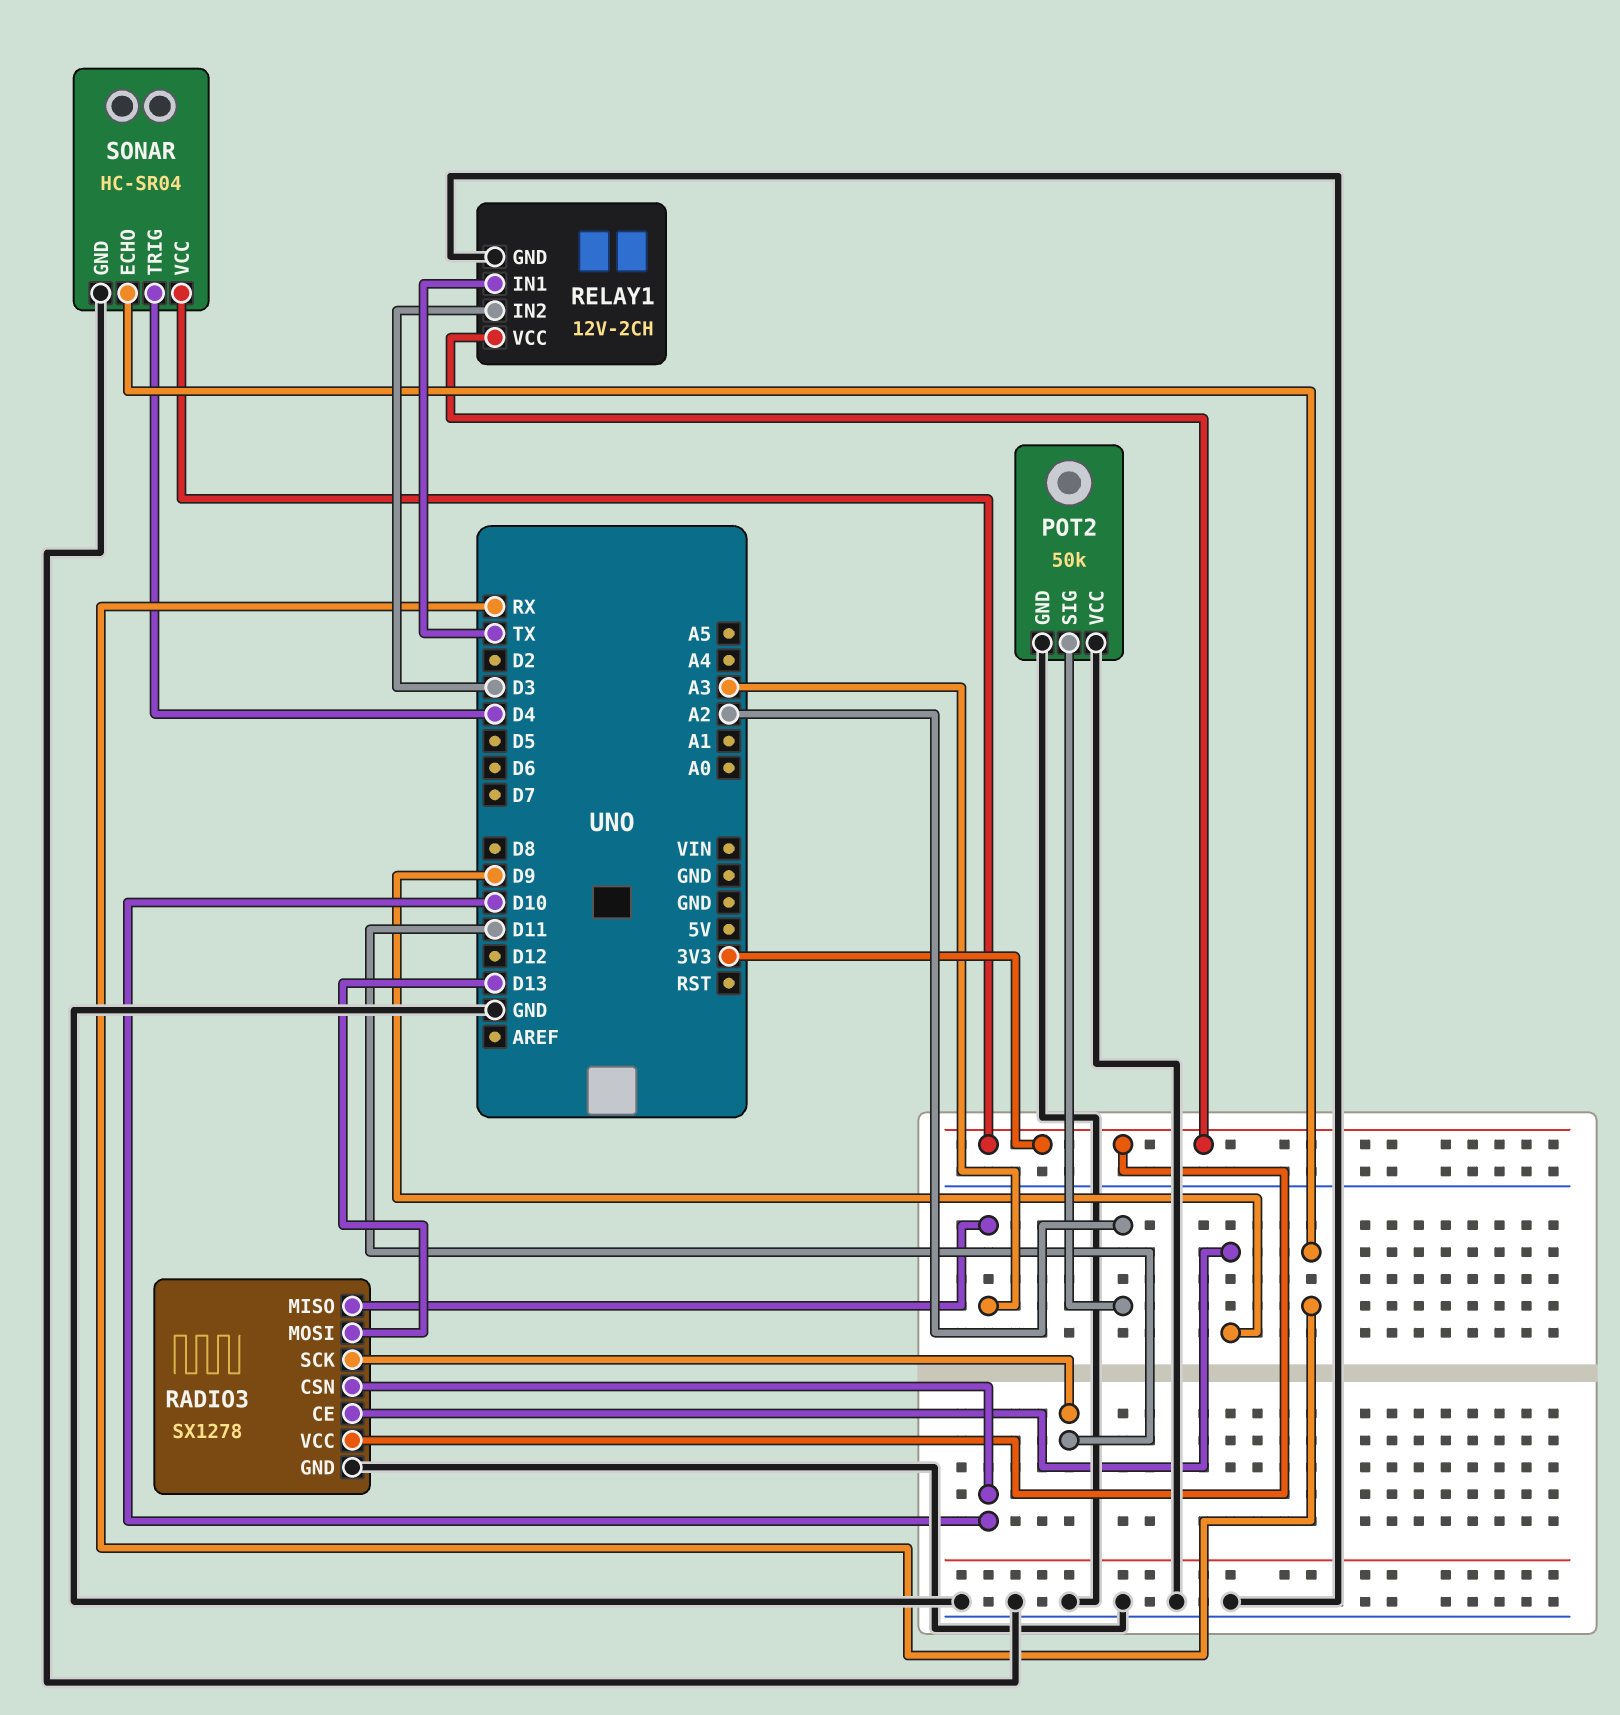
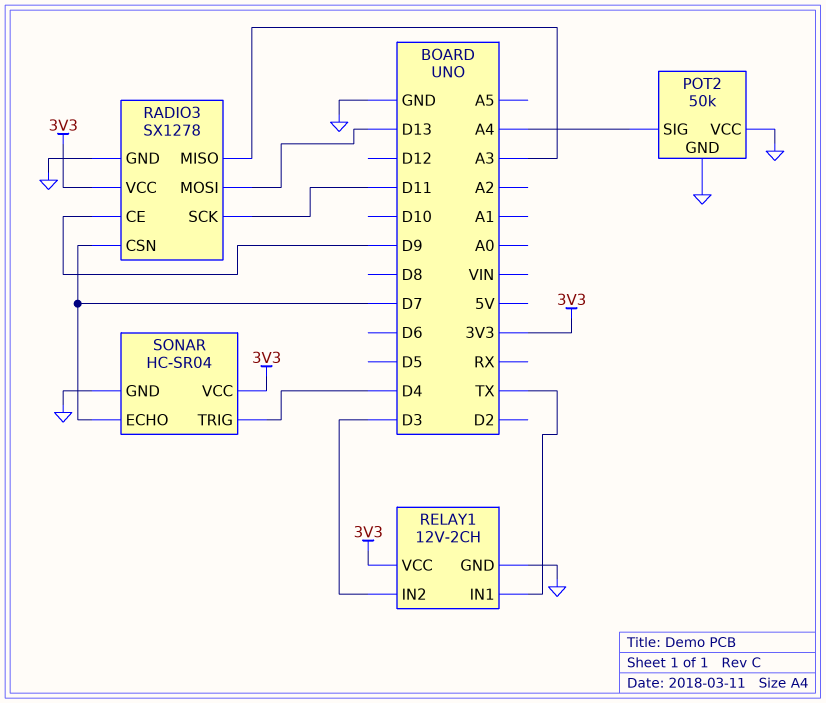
POT2 pin SIG: A2 -> A4
RADIO3 pin CSN: D10 -> D7
SONAR pin ECHO: RX -> D7

